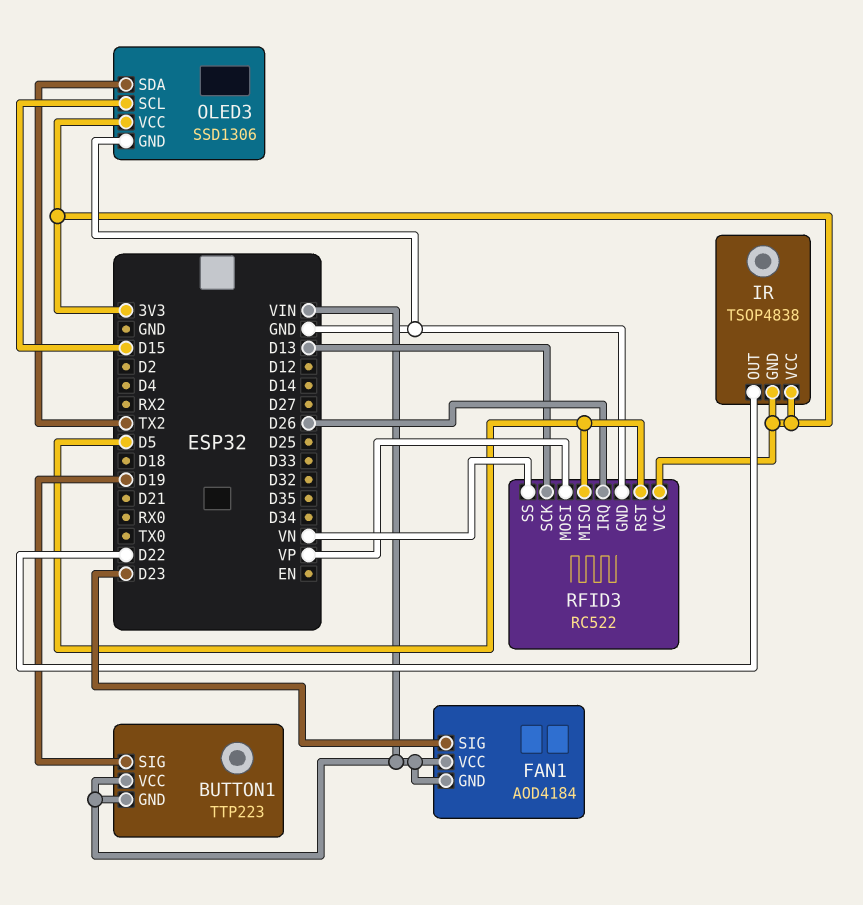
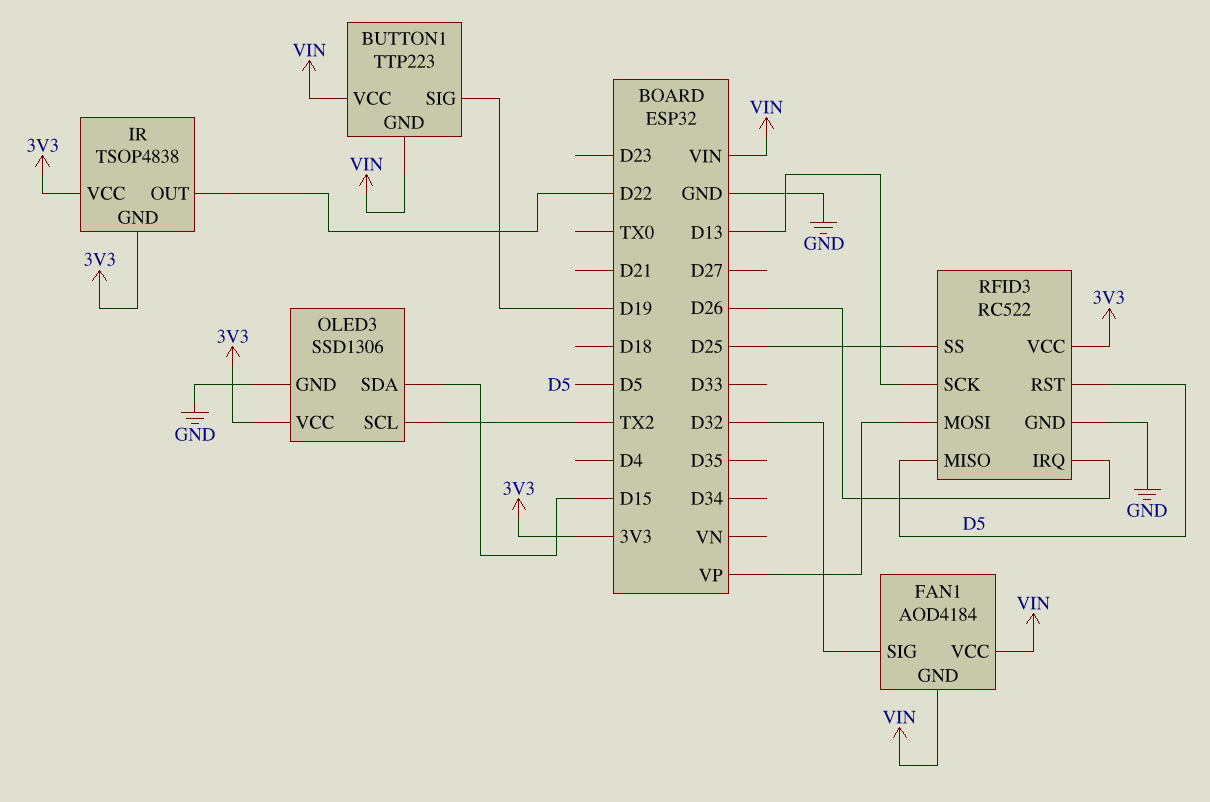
FAN1 pin SIG: D23 -> D32
OLED3 pin SCL: D15 -> TX2
OLED3 pin SDA: TX2 -> D15
RFID3 pin SS: VN -> D25

